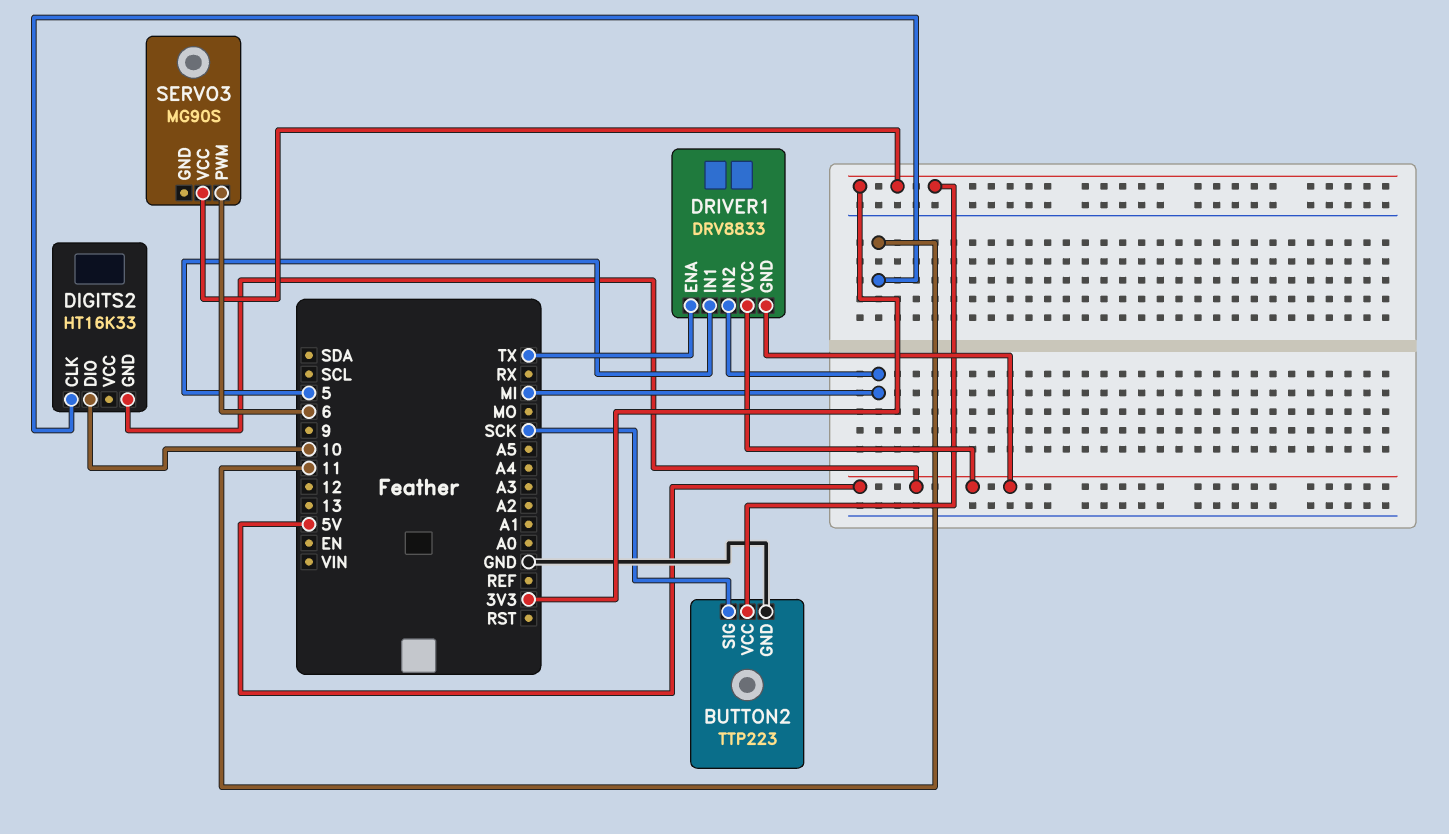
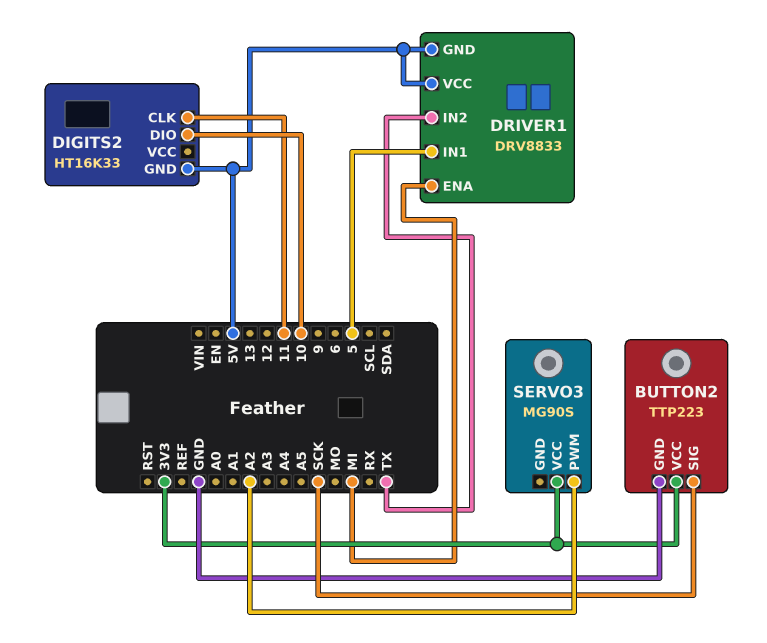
DRIVER1 pin ENA: TX -> MI
DRIVER1 pin IN2: MI -> TX
SERVO3 pin PWM: 6 -> A2

